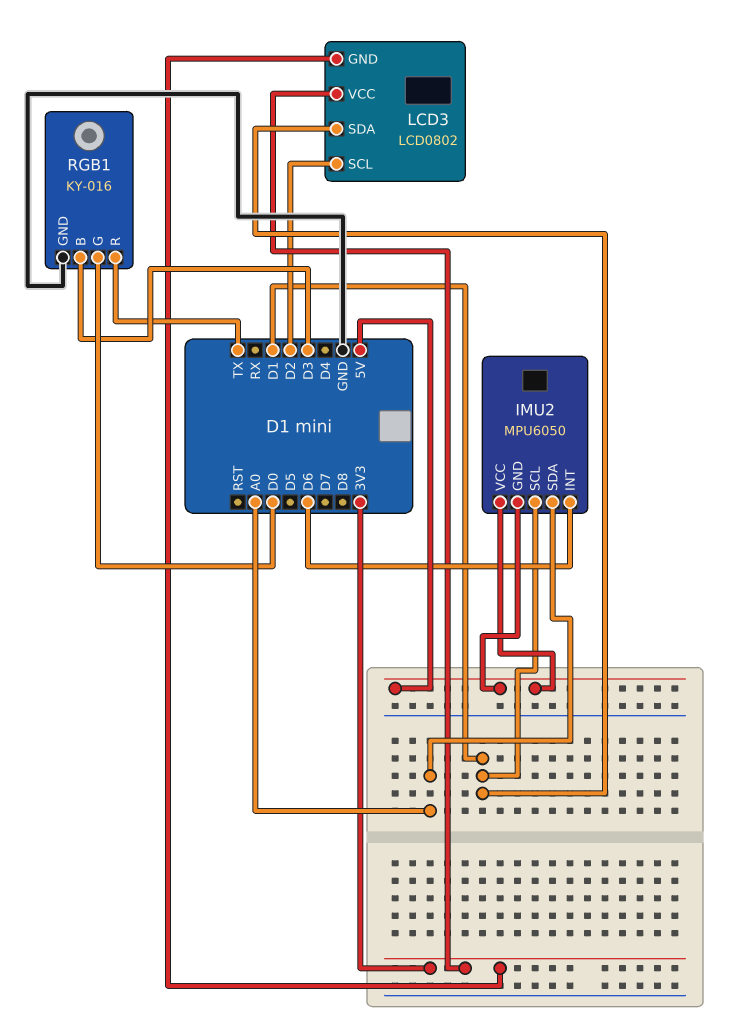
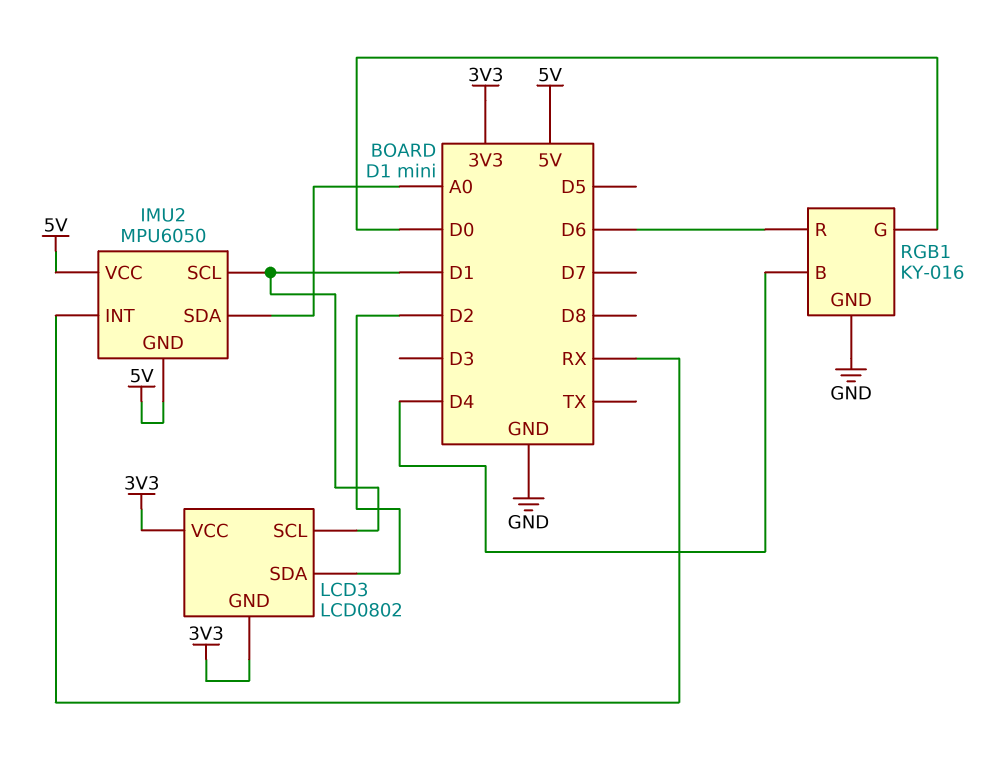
IMU2 pin INT: D6 -> RX
LCD3 pin SCL: D2 -> D1
LCD3 pin SDA: D1 -> D2
RGB1 pin B: D3 -> D4
RGB1 pin R: TX -> D6

